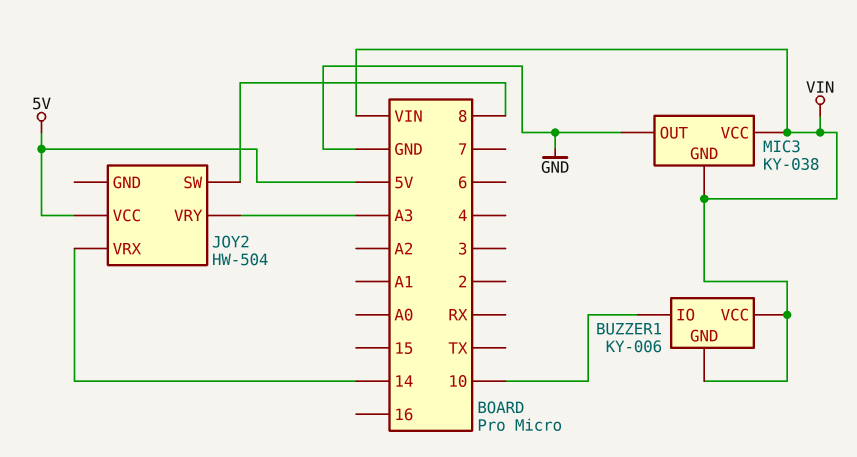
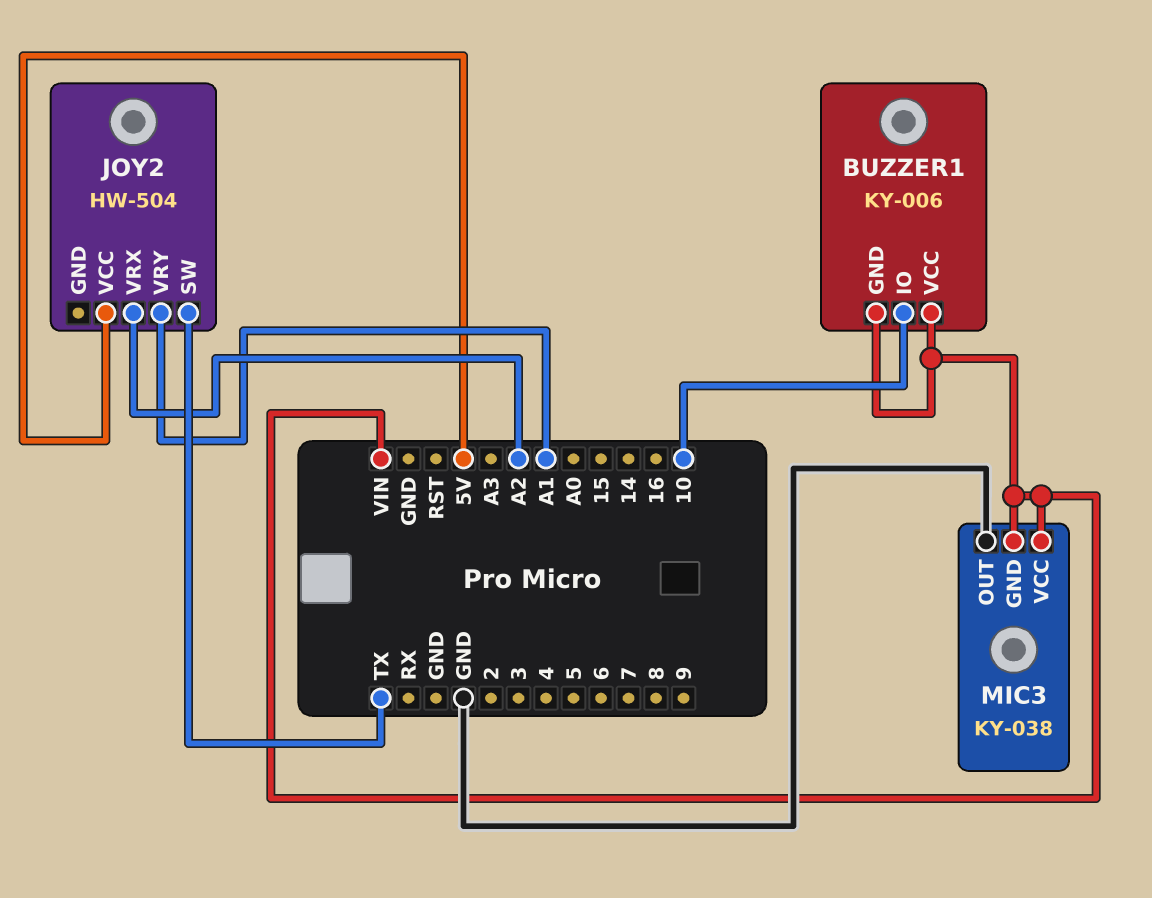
JOY2 pin SW: 8 -> TX
JOY2 pin VRX: 14 -> A2
JOY2 pin VRY: A3 -> A1

